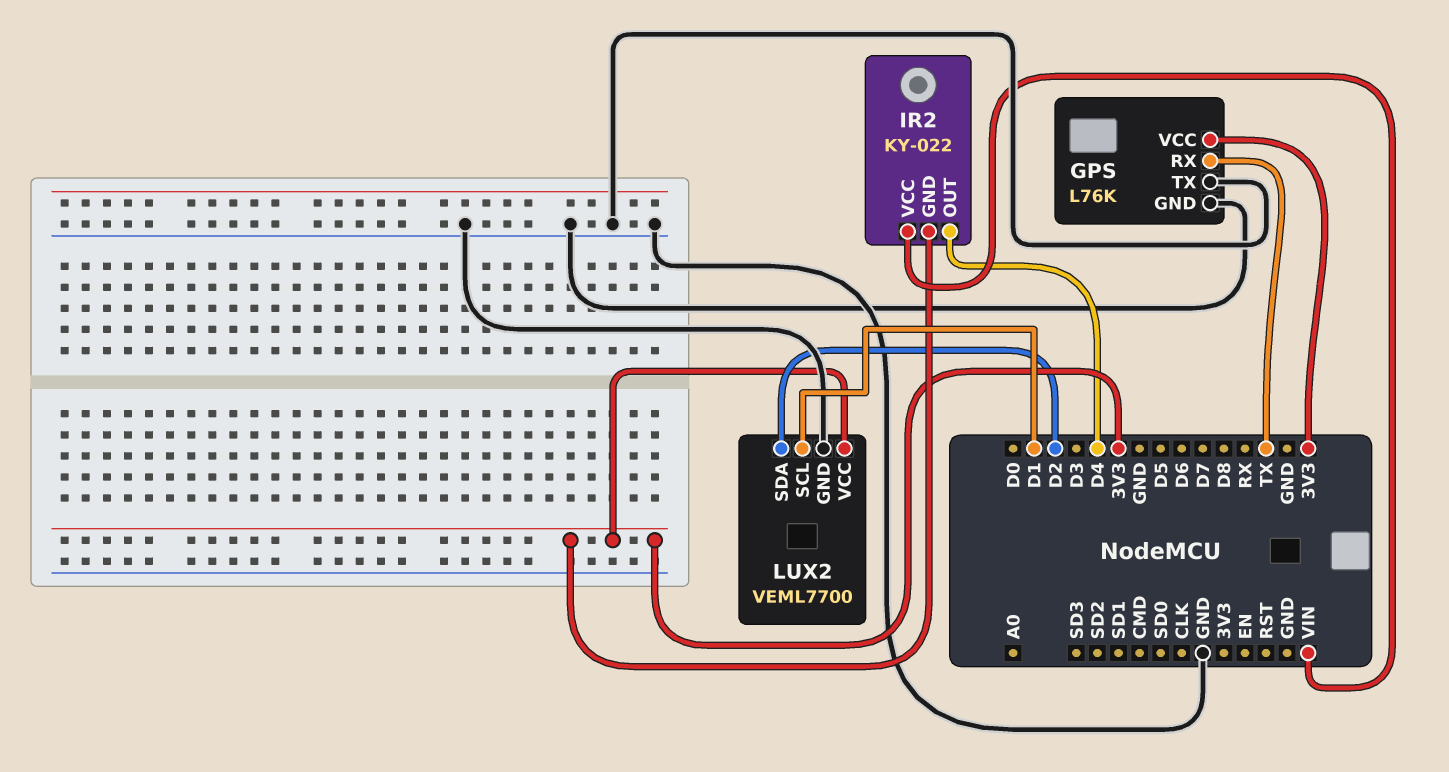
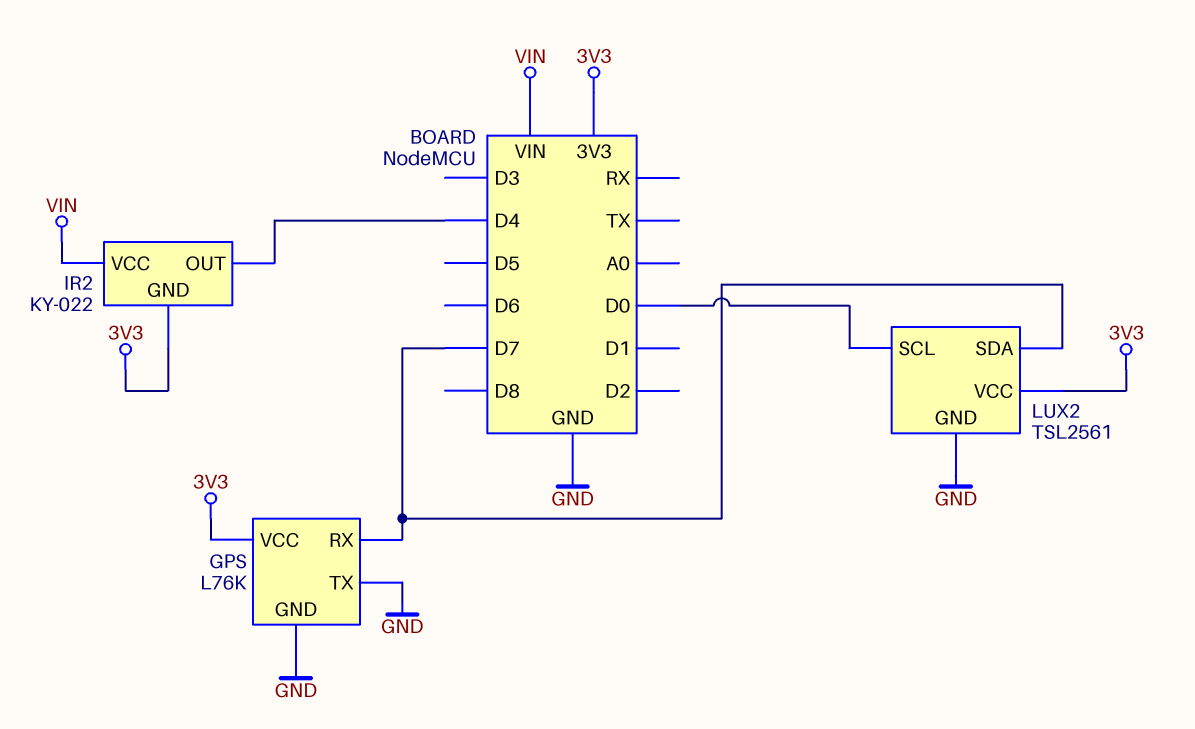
GPS pin RX: TX -> D7
LUX2: VEML7700 -> TSL2561
LUX2 pin SCL: D1 -> D0
LUX2 pin SDA: D2 -> D7

